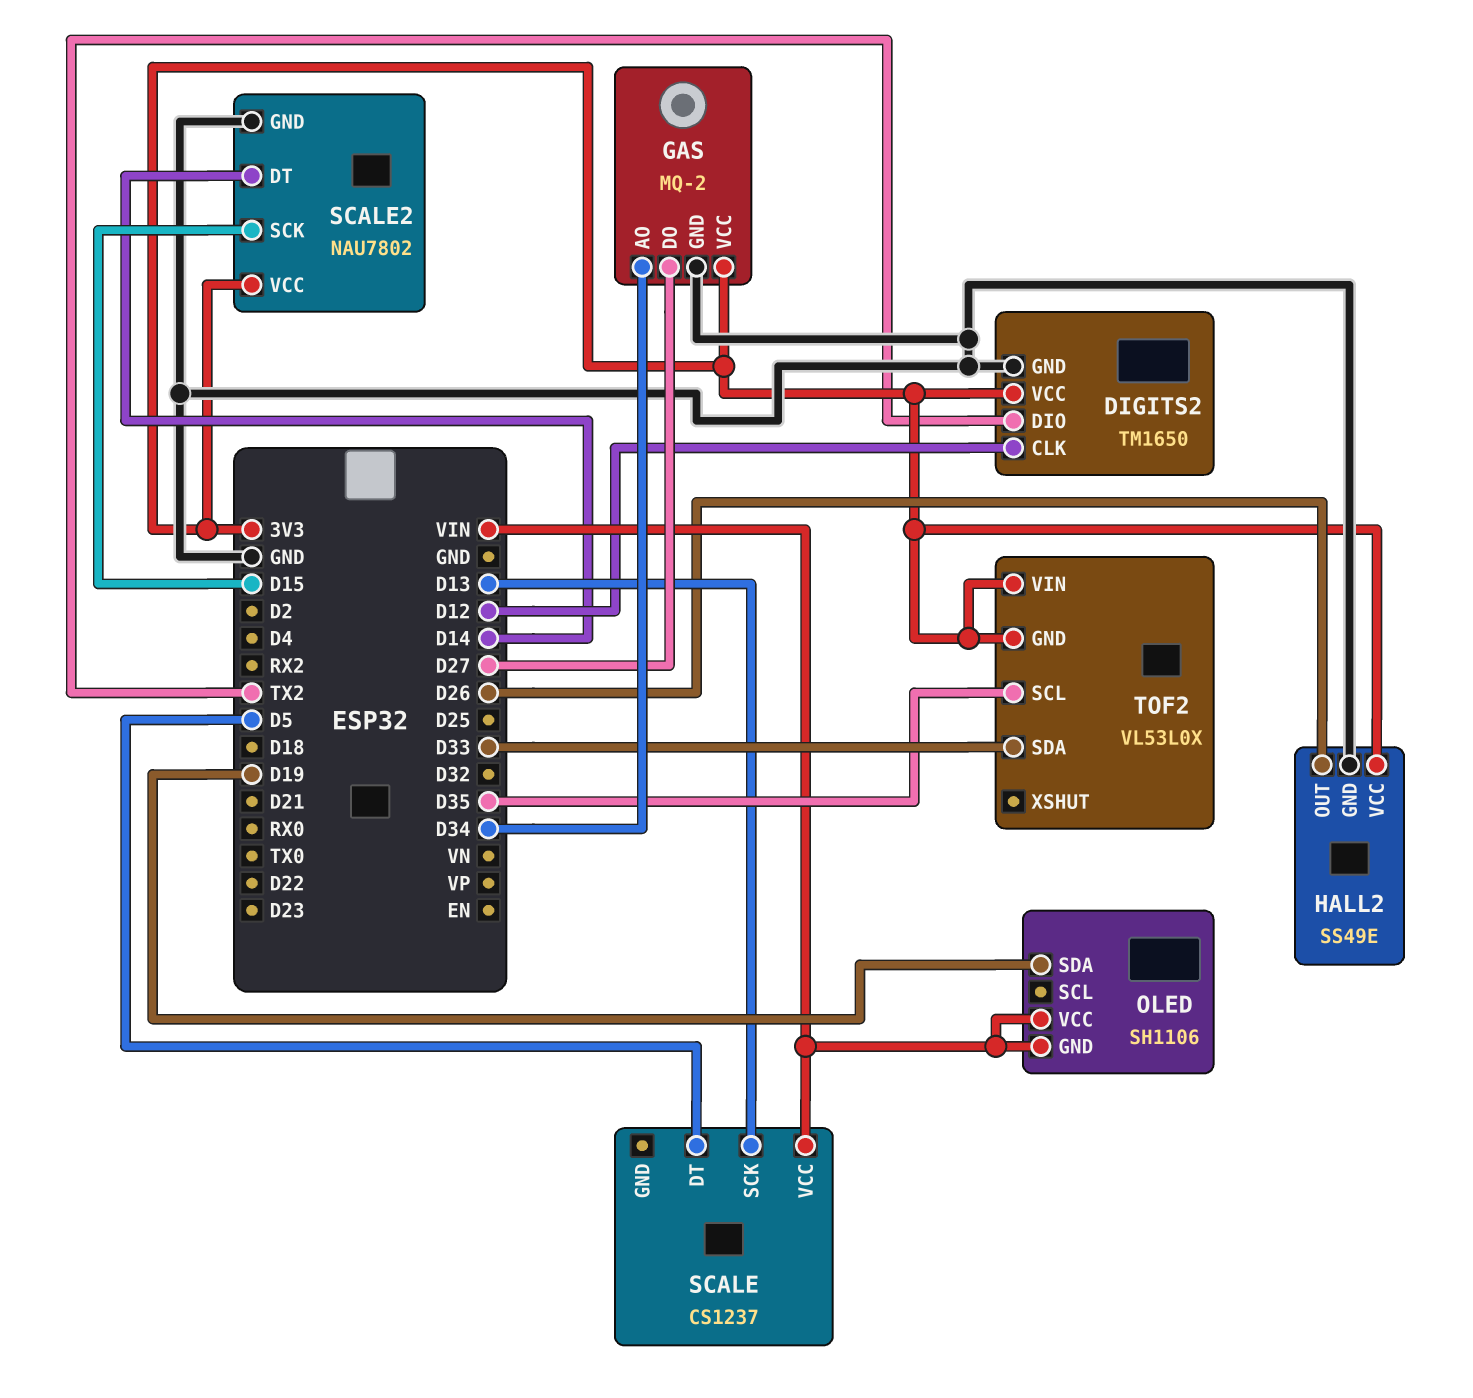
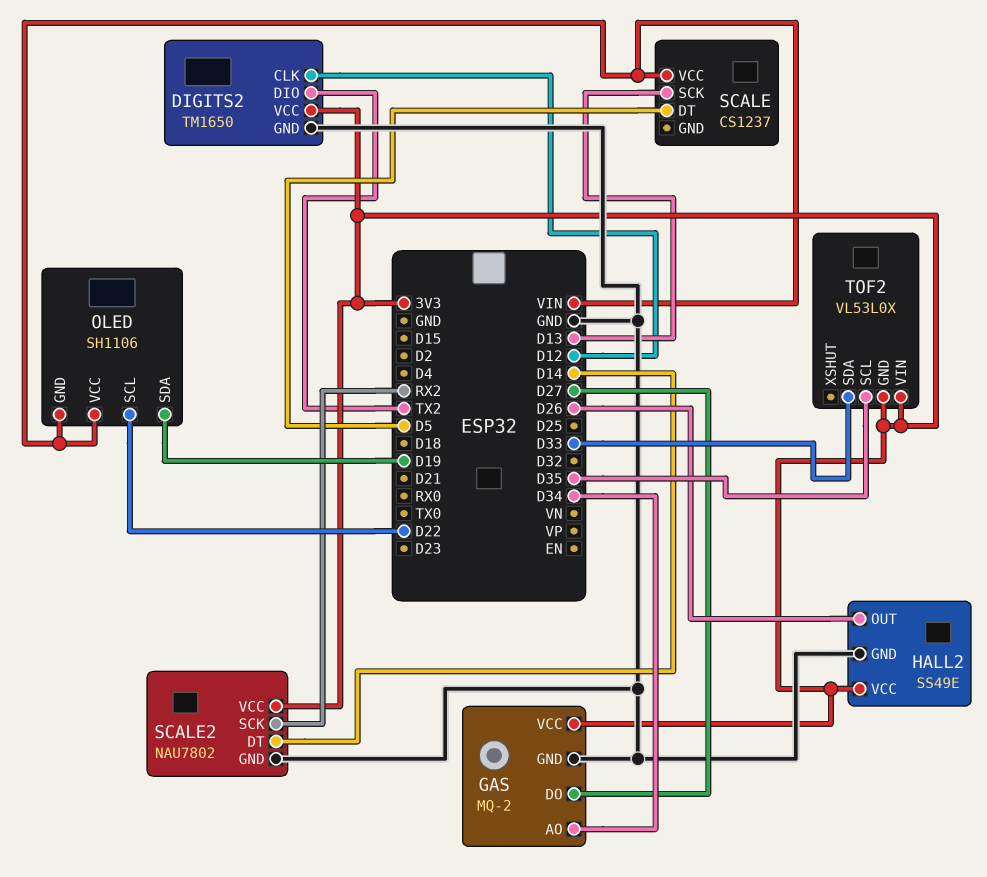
OLED pin SCL: none -> D22
SCALE2 pin SCK: D15 -> RX2

